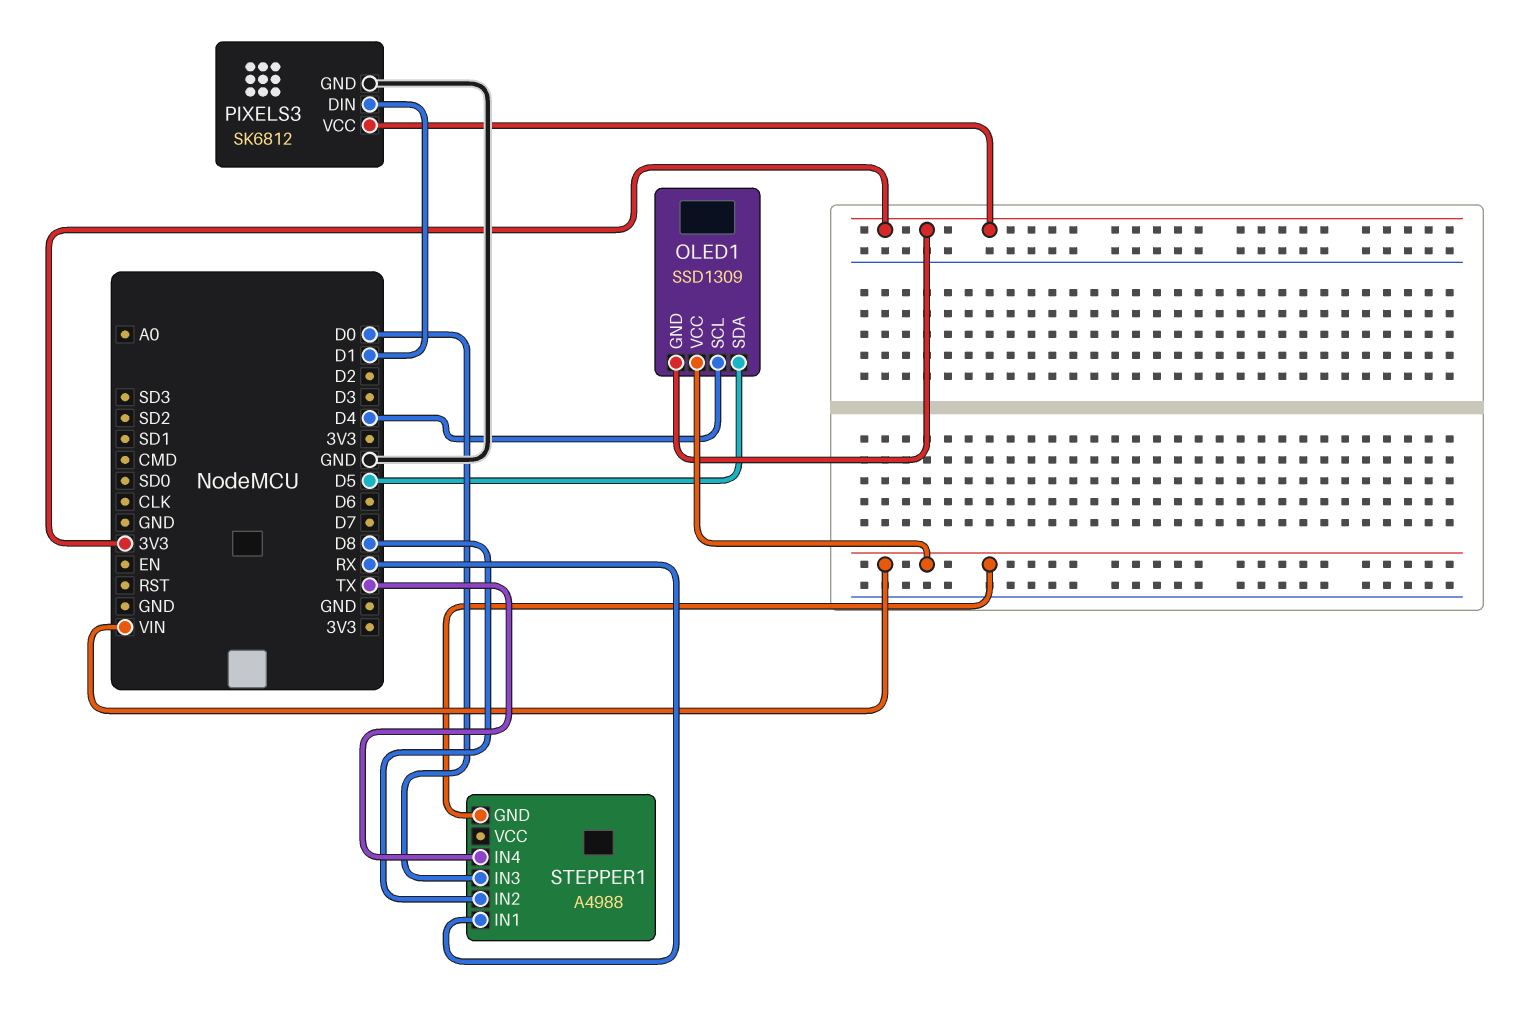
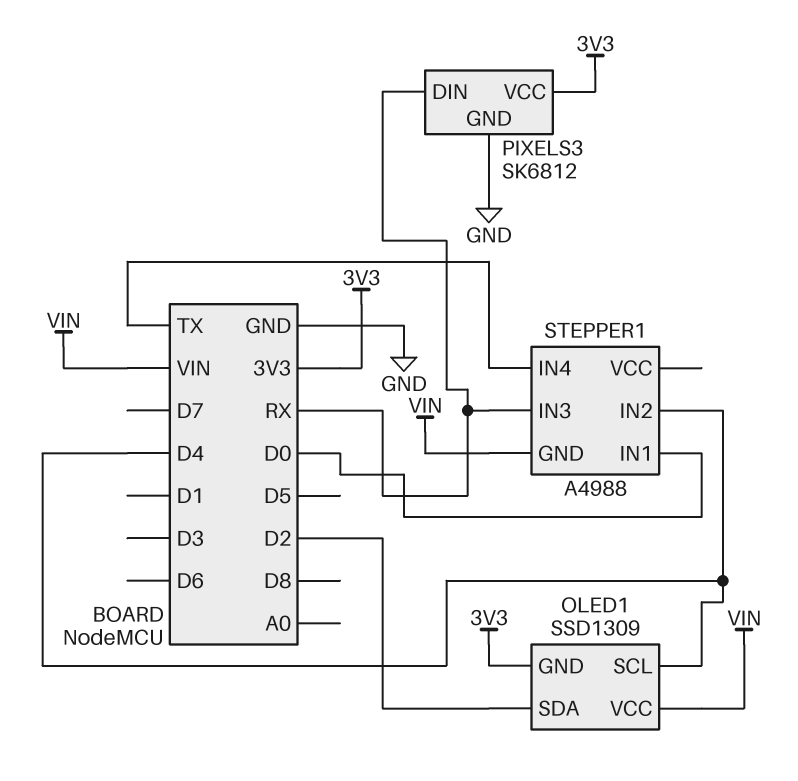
OLED1 pin SDA: D5 -> D2
PIXELS3 pin DIN: D1 -> RX
STEPPER1 pin IN1: RX -> D0
STEPPER1 pin IN2: D8 -> D4
STEPPER1 pin IN3: D0 -> RX

